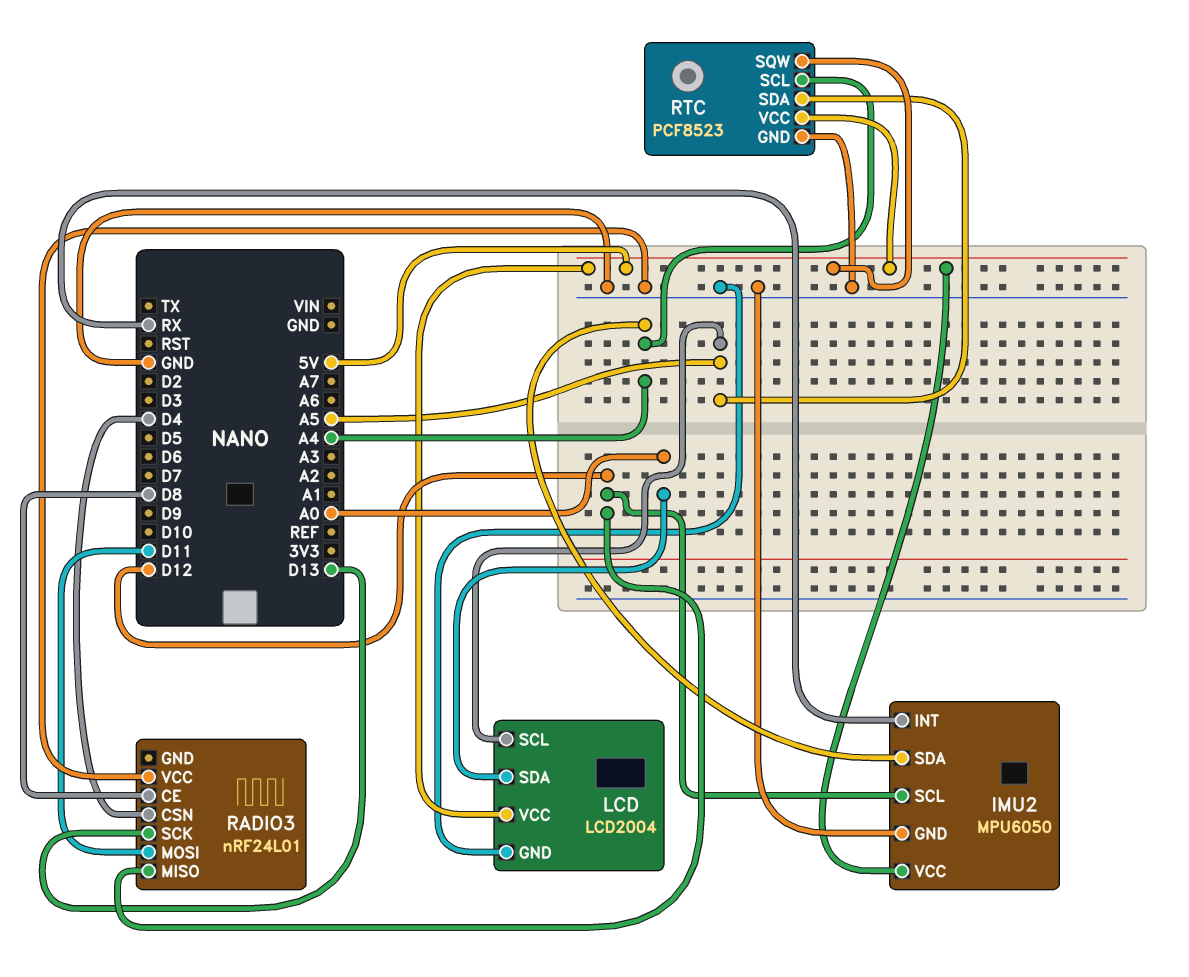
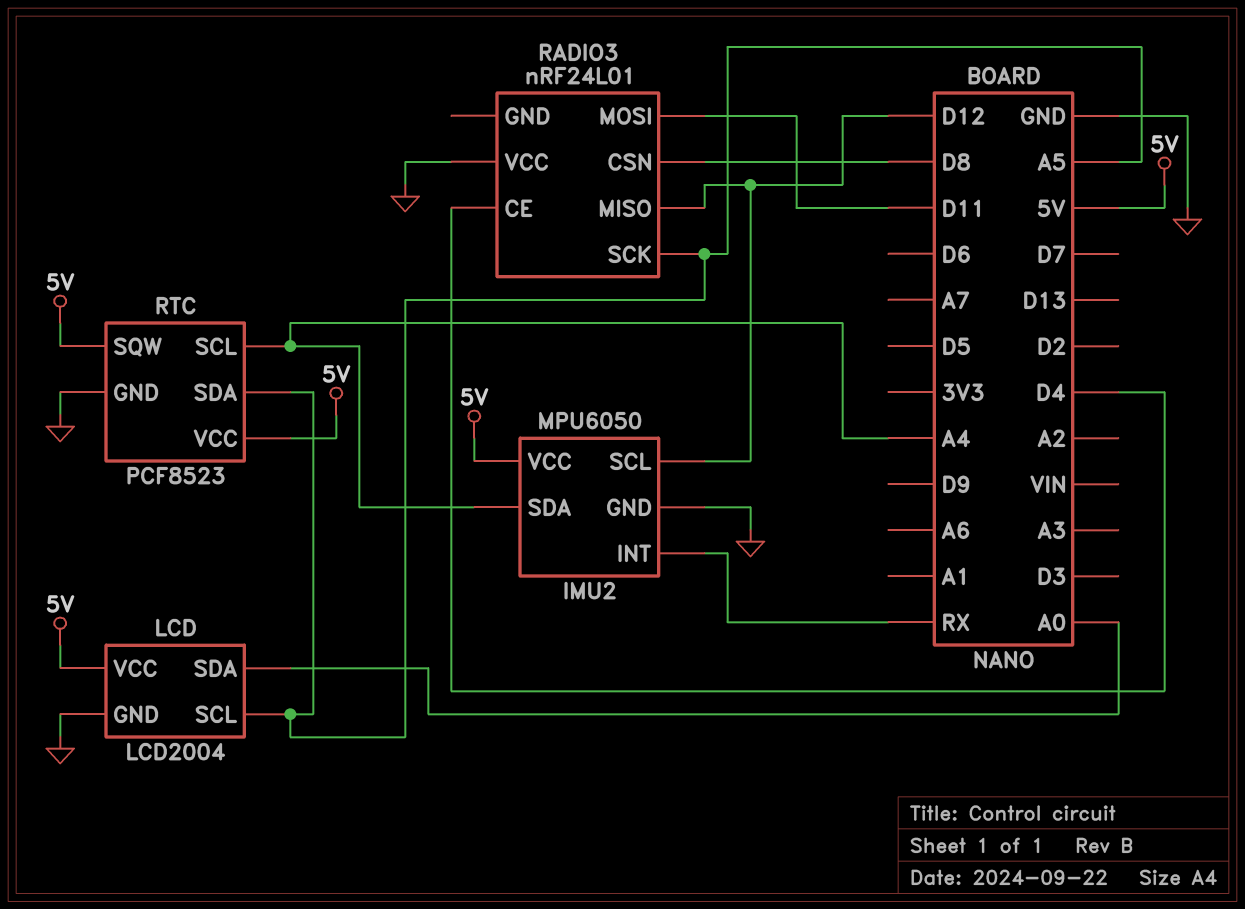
RADIO3 pin CE: D8 -> D4
RADIO3 pin CSN: D4 -> D8
RADIO3 pin SCK: D13 -> A5

